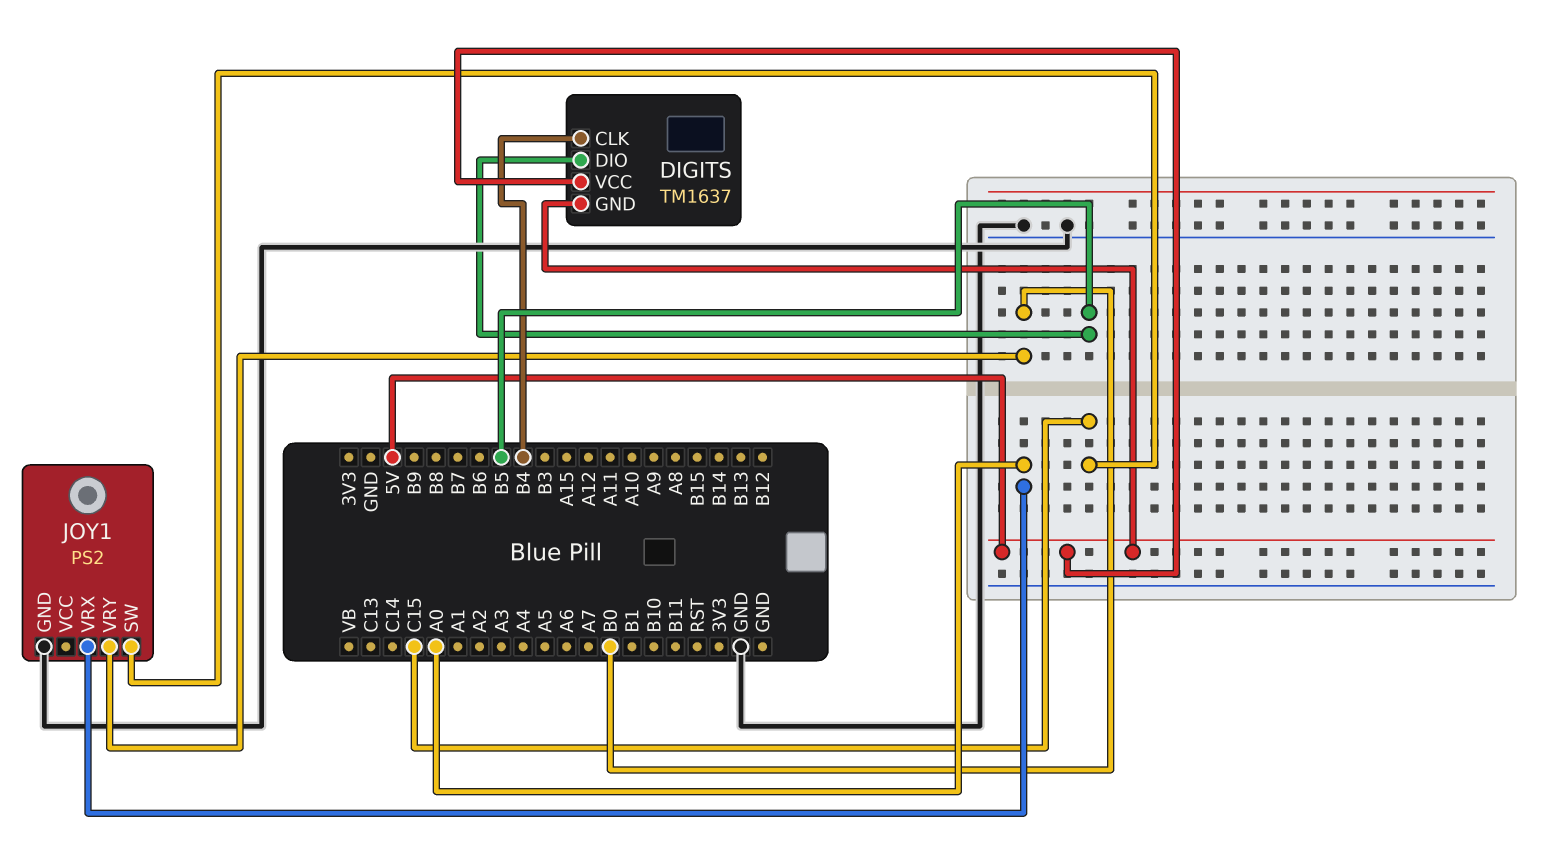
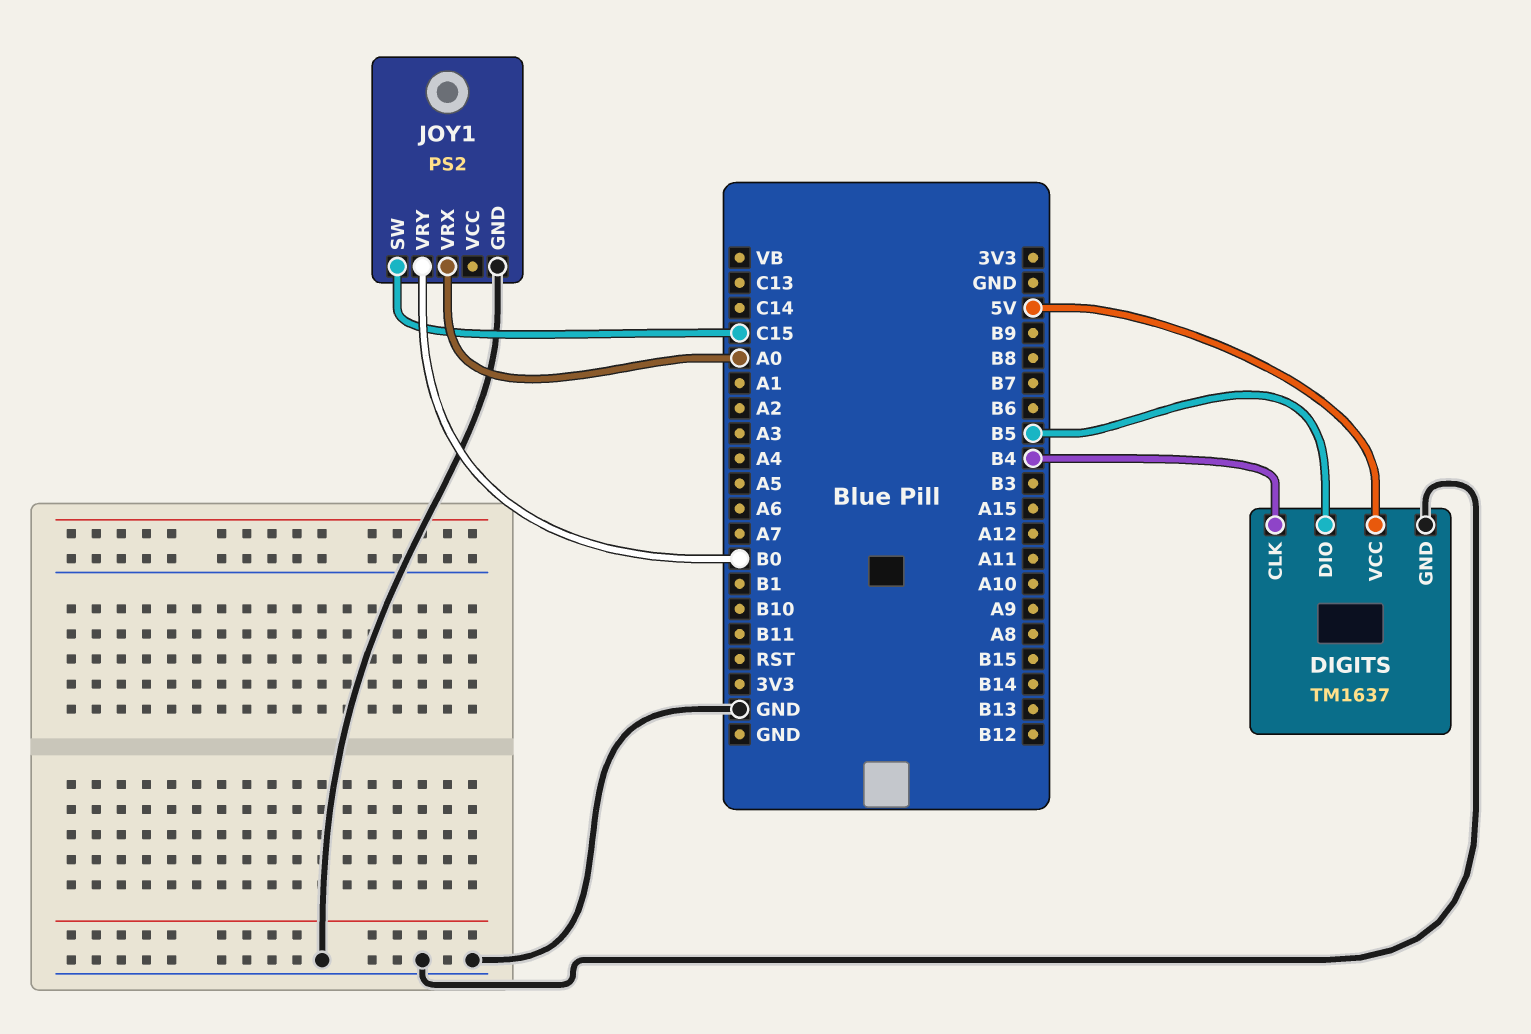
DIGITS pin GND: 5V -> GND

